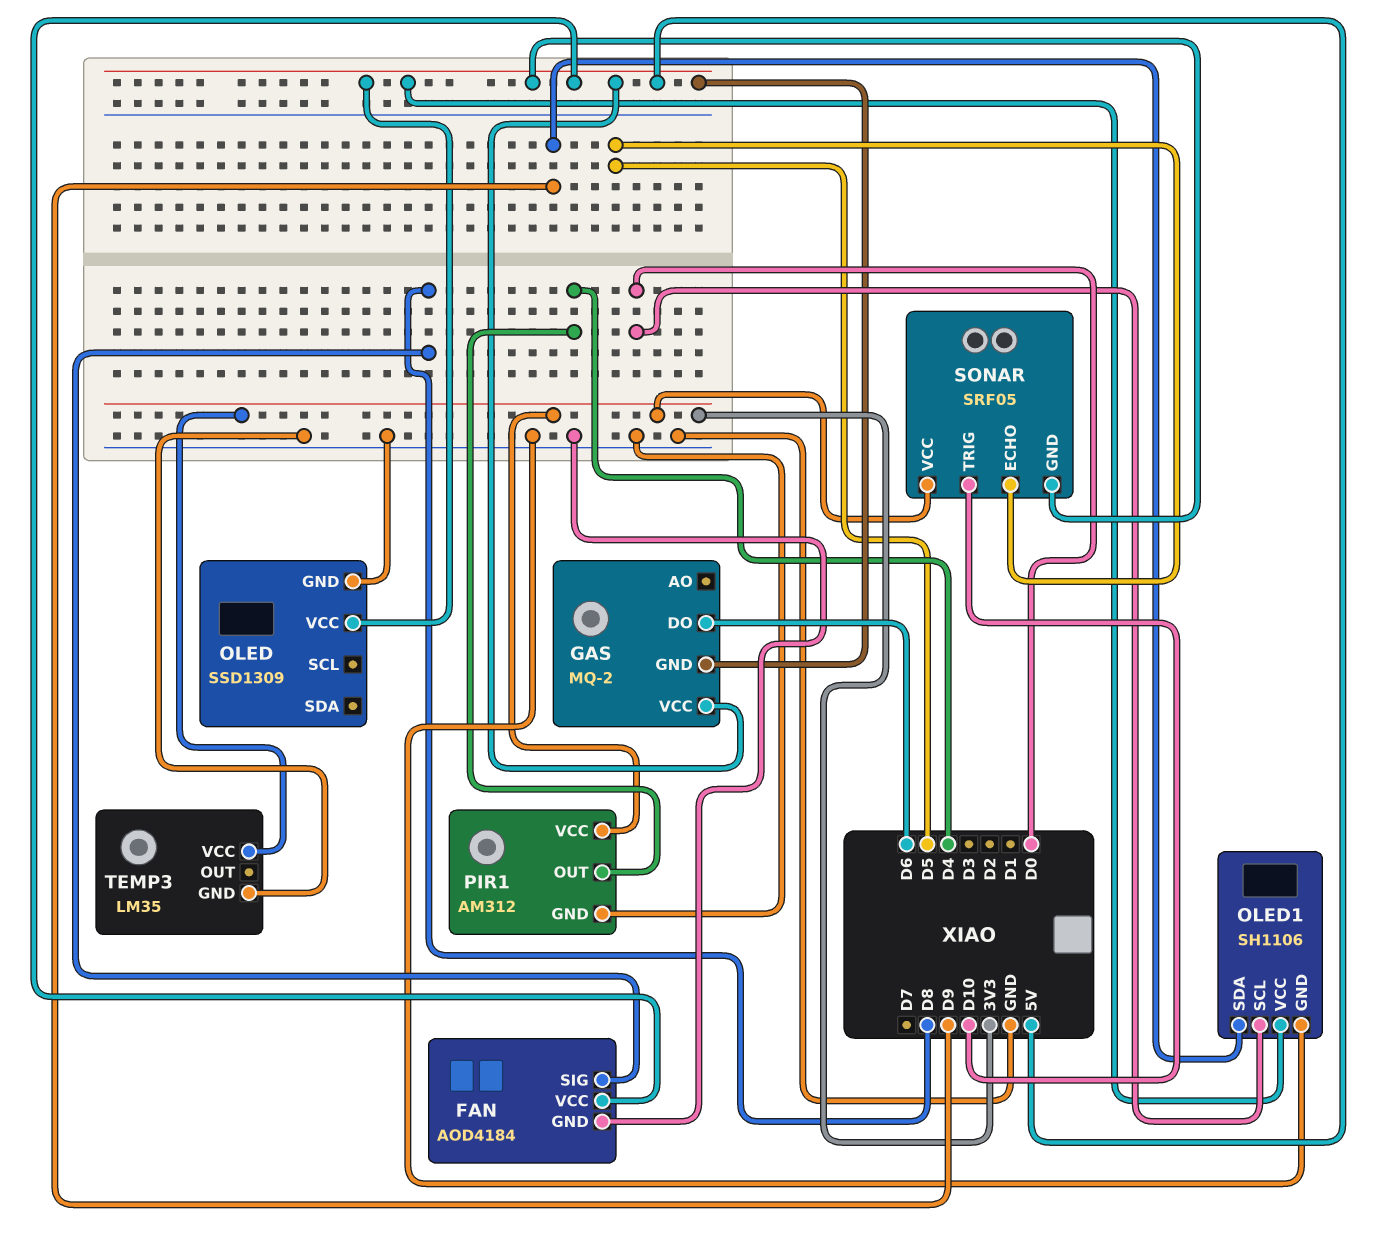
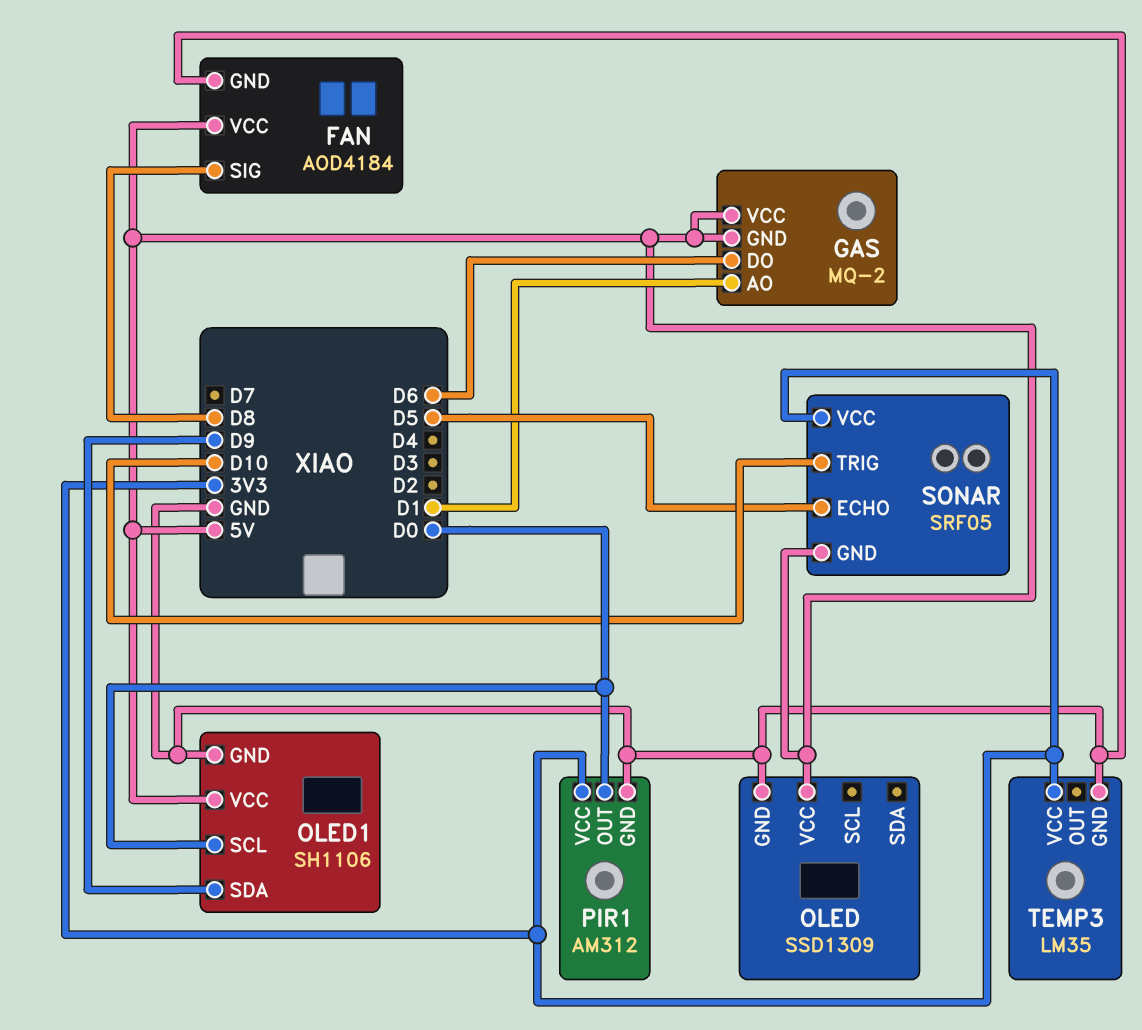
GAS pin AO: none -> D1
PIR1 pin OUT: D4 -> D0

